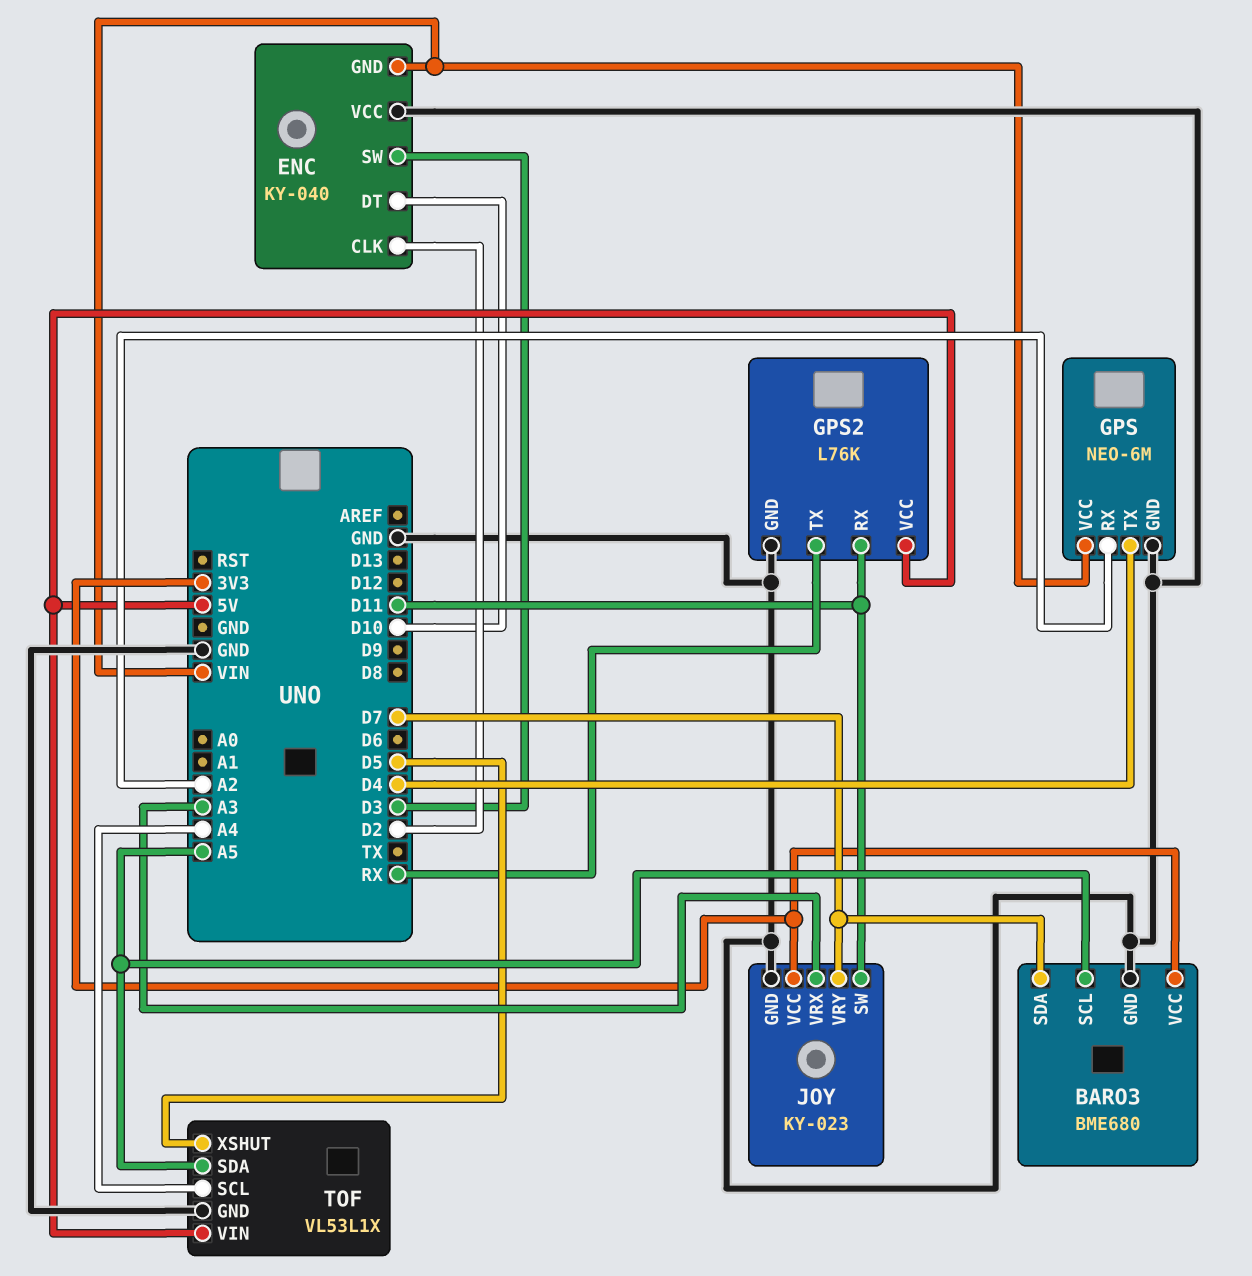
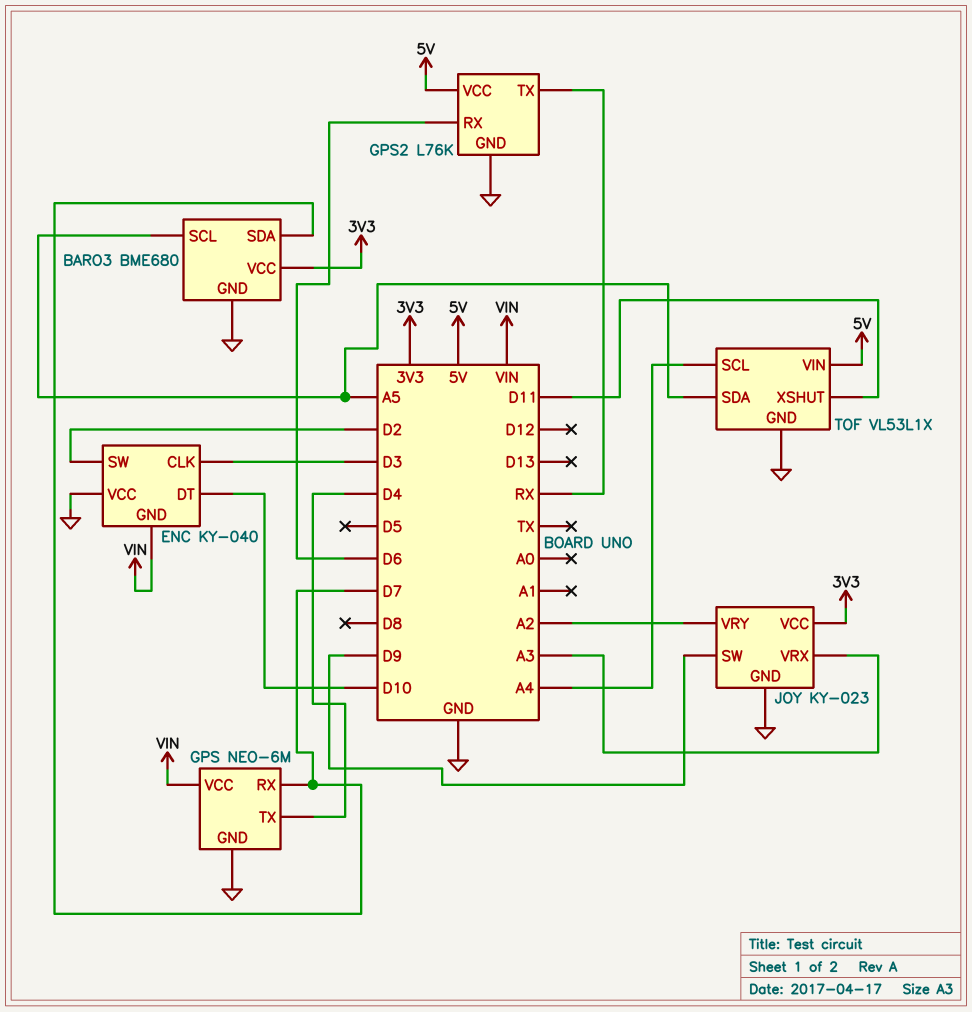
ENC pin CLK: D2 -> D3
ENC pin SW: D3 -> D2
GPS pin RX: A2 -> D7
GPS2 pin RX: D11 -> D6
JOY pin SW: D11 -> D9
JOY pin VRY: D7 -> A2
TOF pin XSHUT: D5 -> D11

